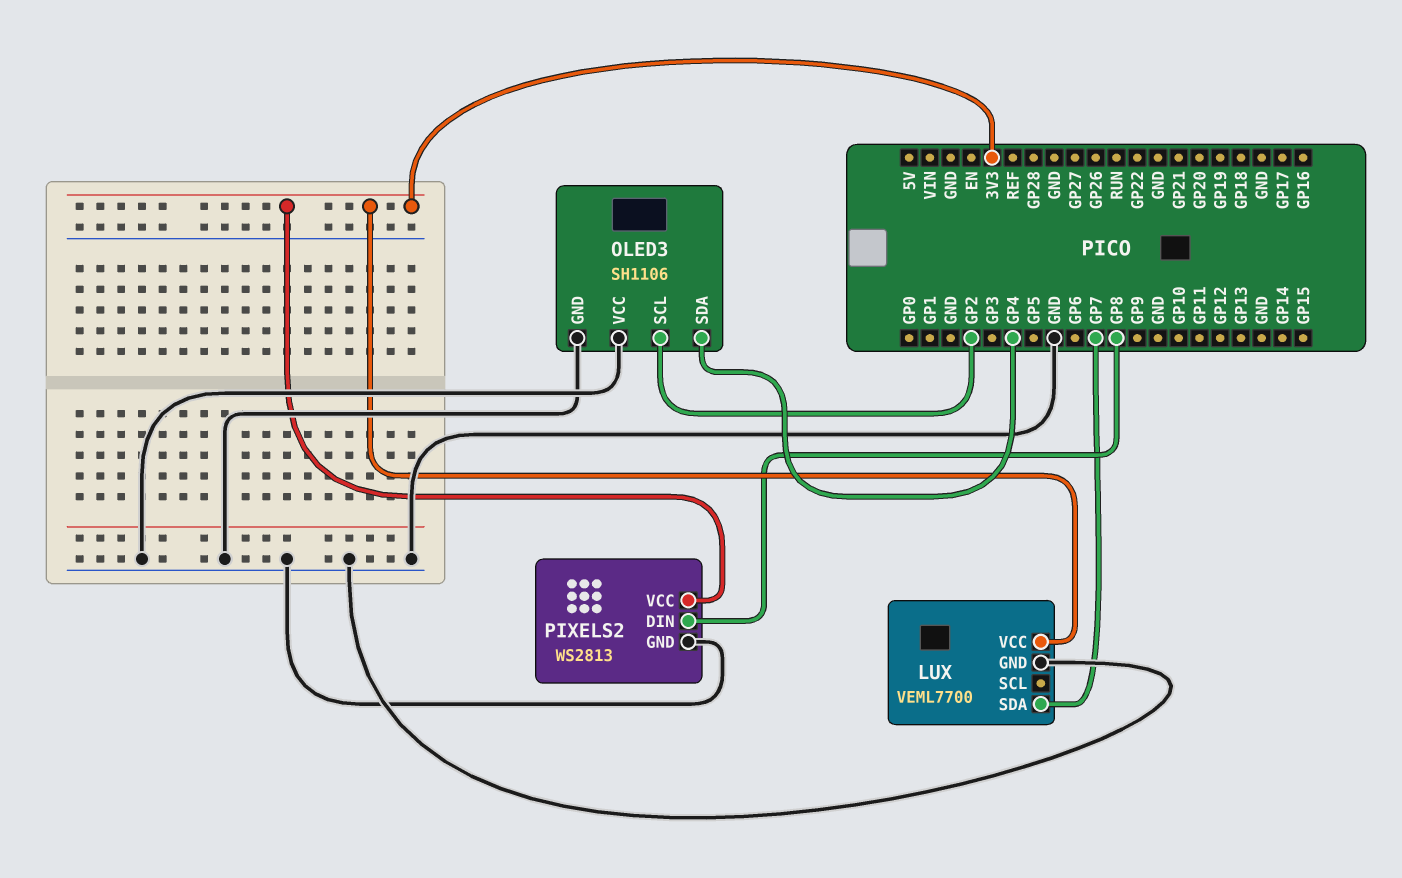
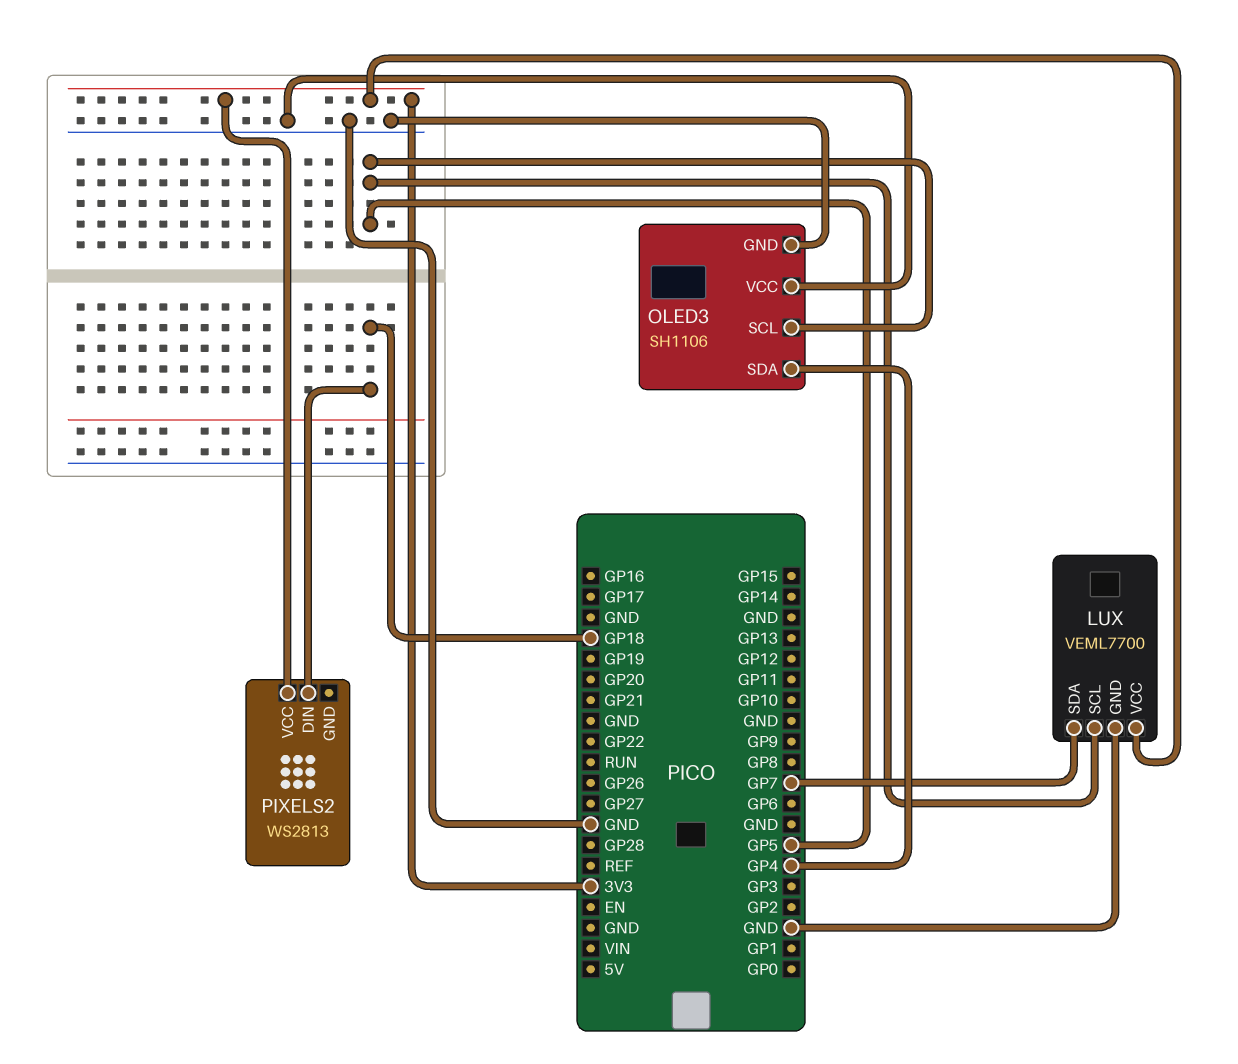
LUX pin SCL: none -> GP5
OLED3 pin SCL: GP2 -> GP5
PIXELS2 pin DIN: GP8 -> GP18
PIXELS2 pin GND: GND -> none

